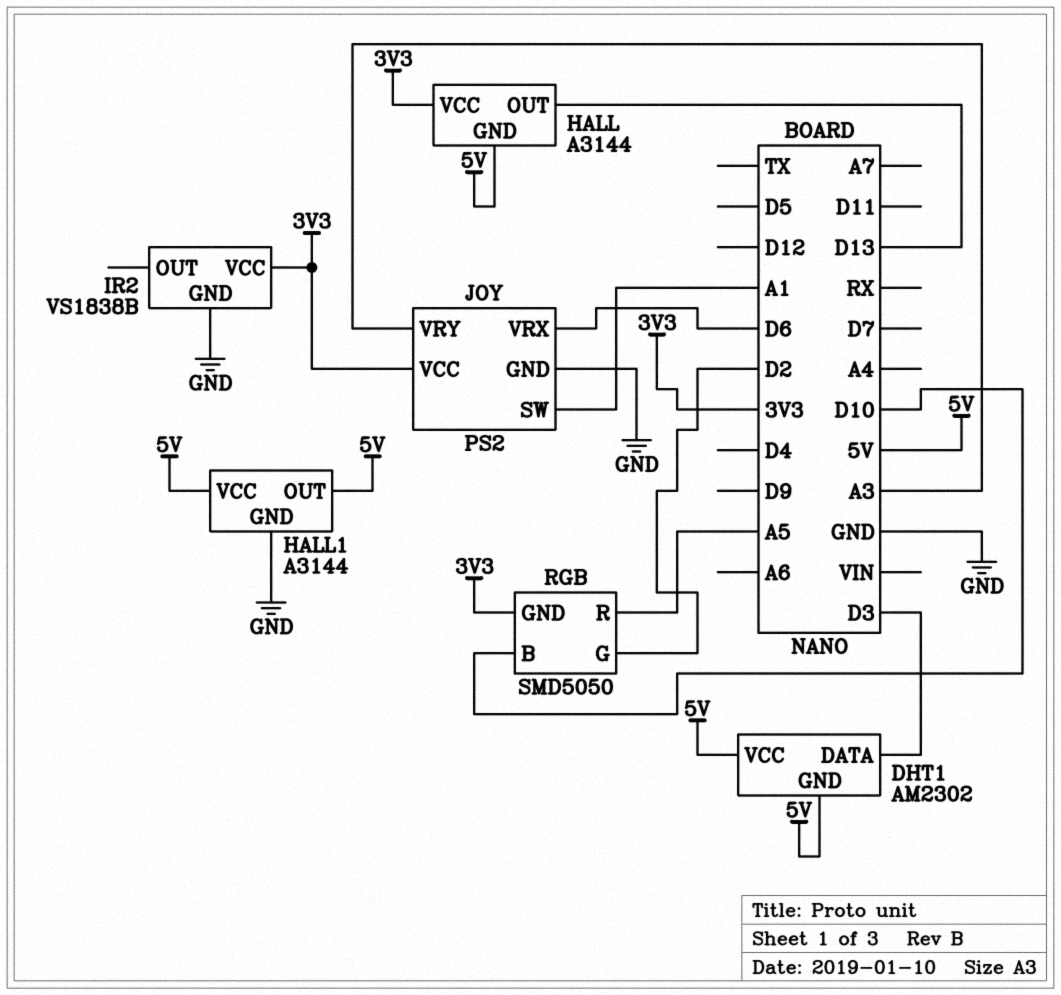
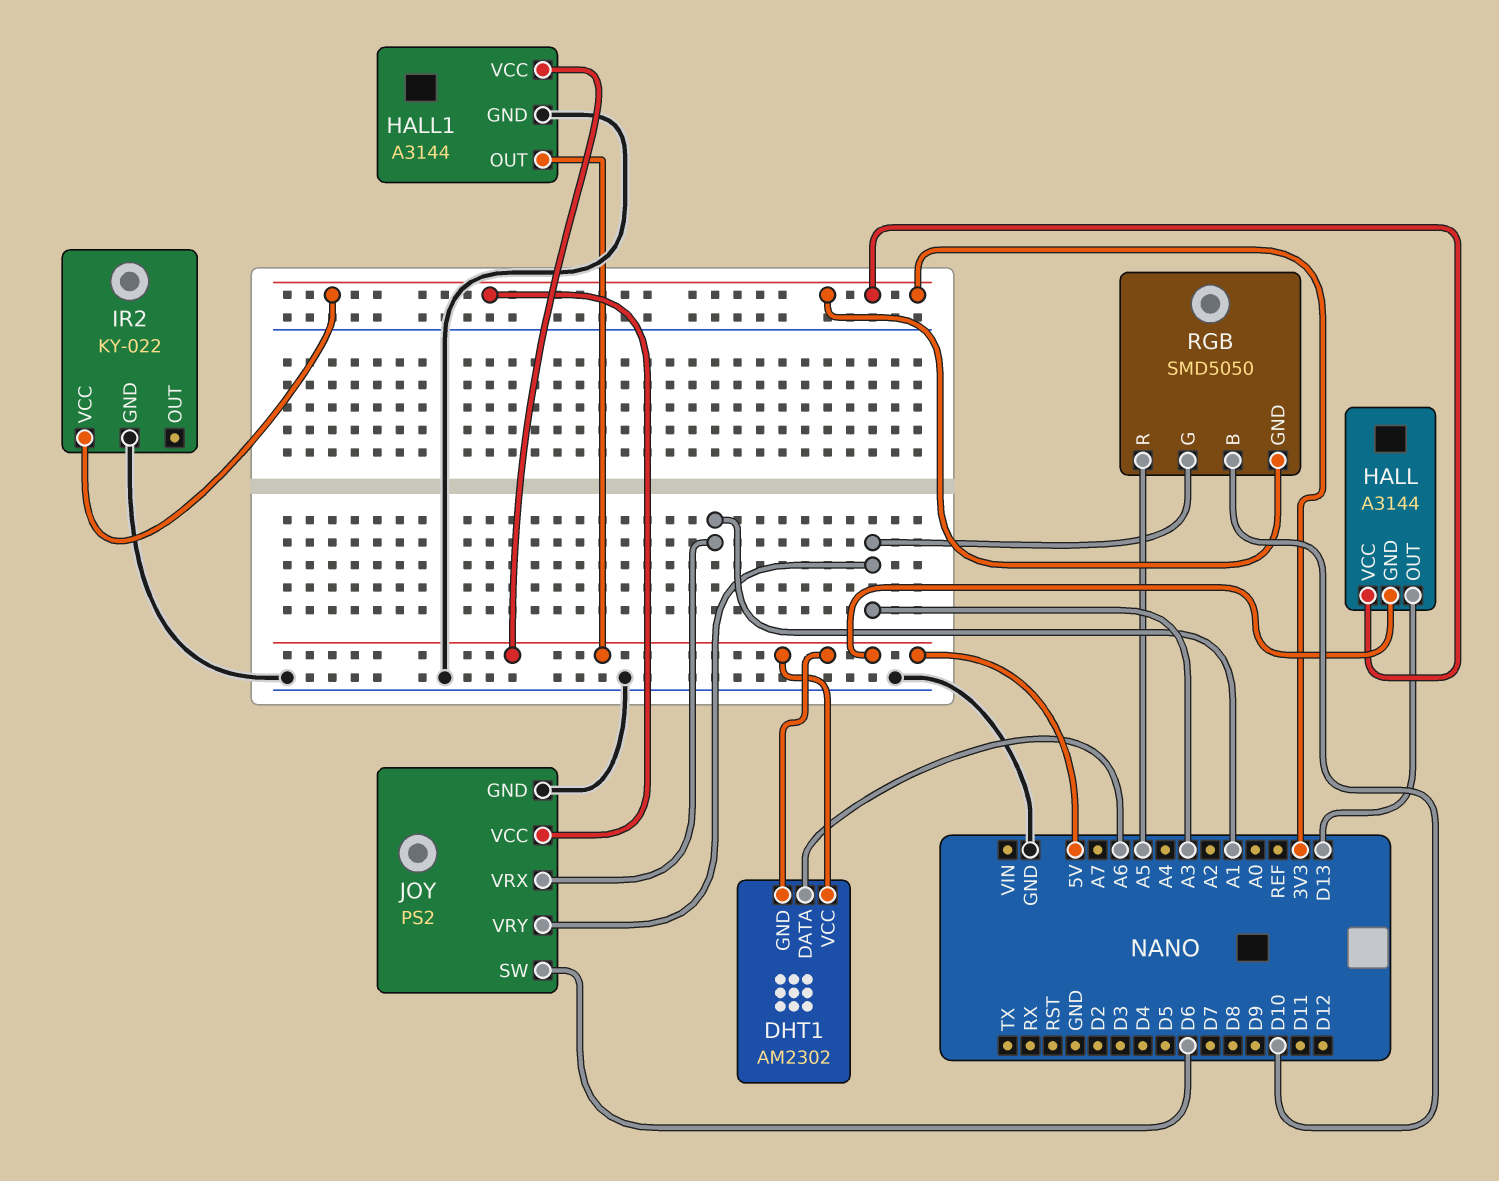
DHT1 pin DATA: D3 -> A6
IR2: VS1838B -> KY-022
JOY pin SW: A1 -> D6
JOY pin VRX: D6 -> A1
RGB pin G: D2 -> A3

